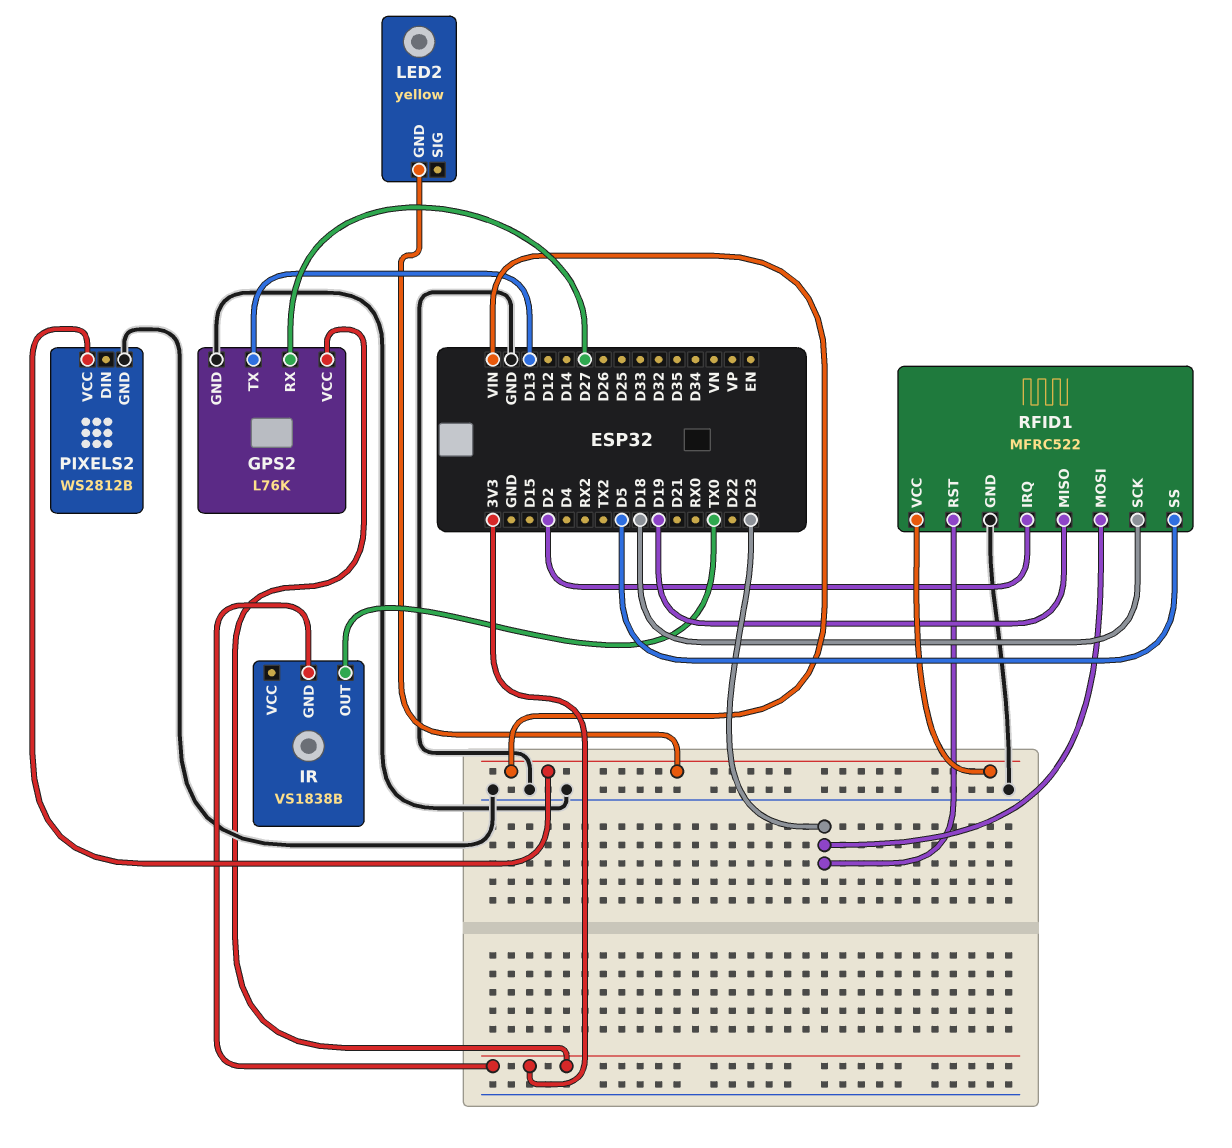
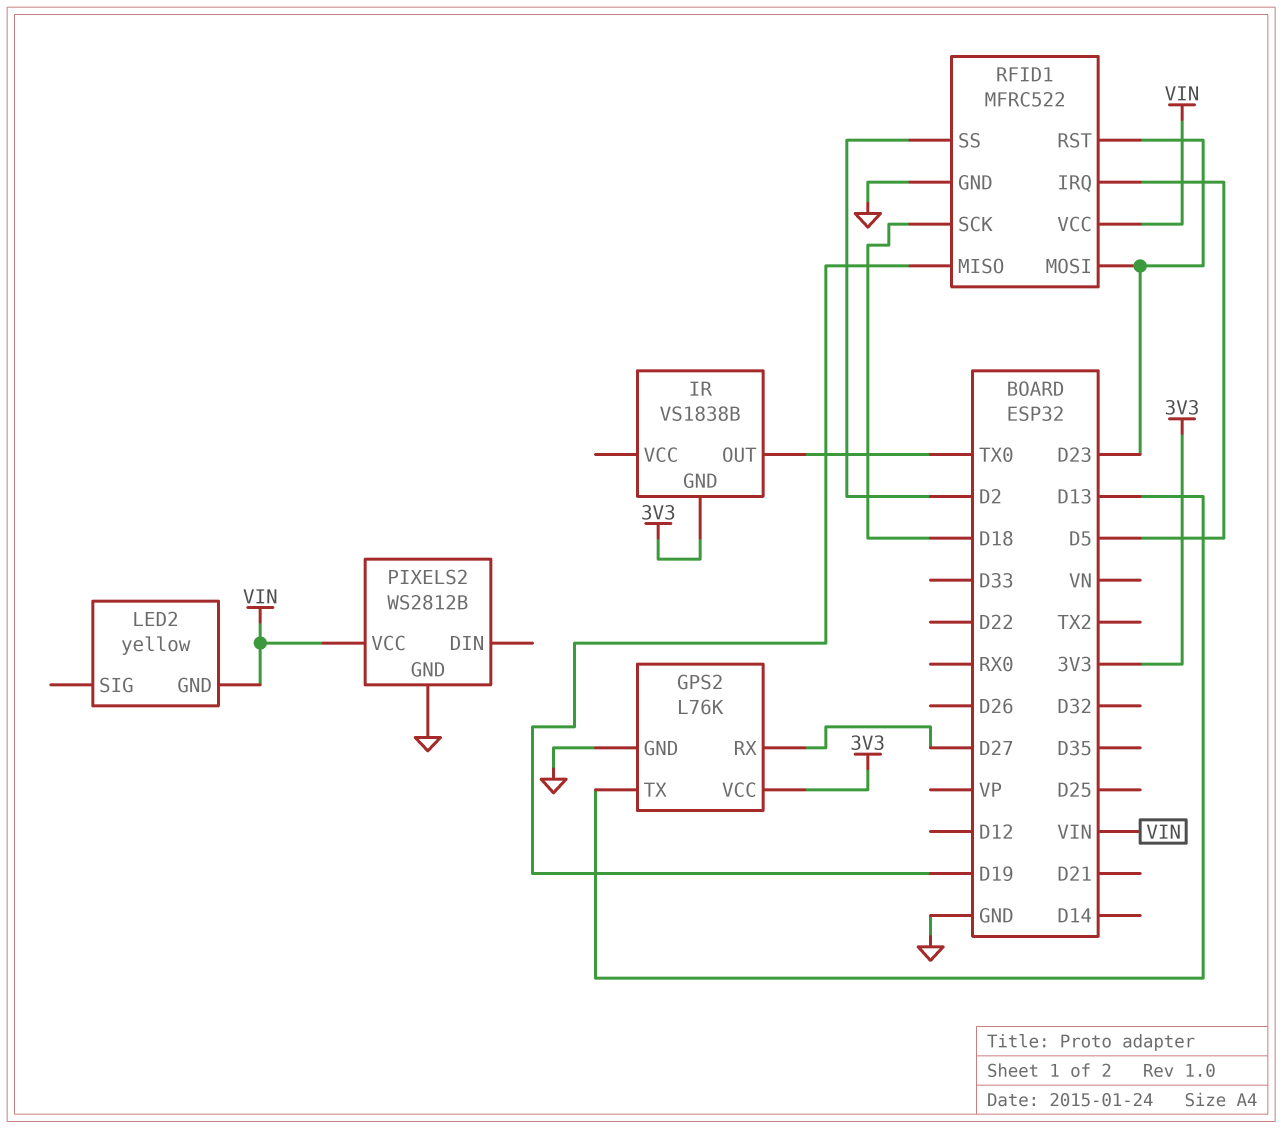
RFID1 pin IRQ: D2 -> D5
RFID1 pin SS: D5 -> D2

